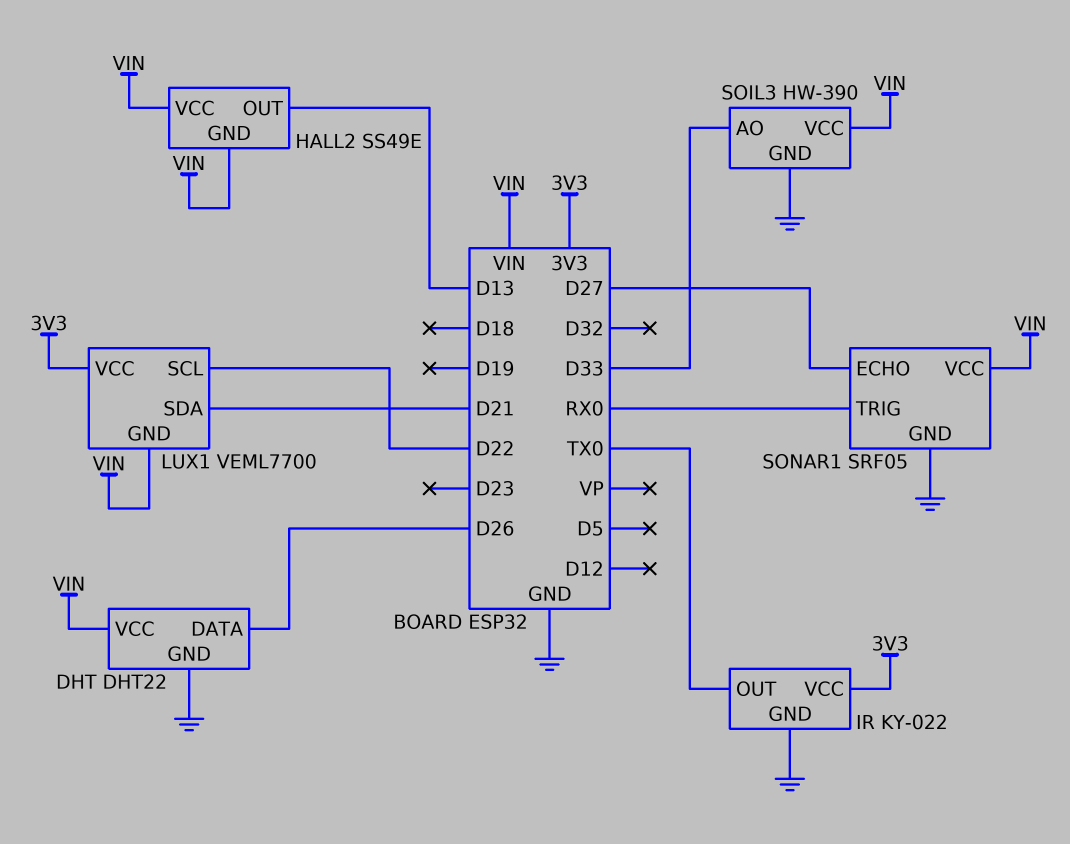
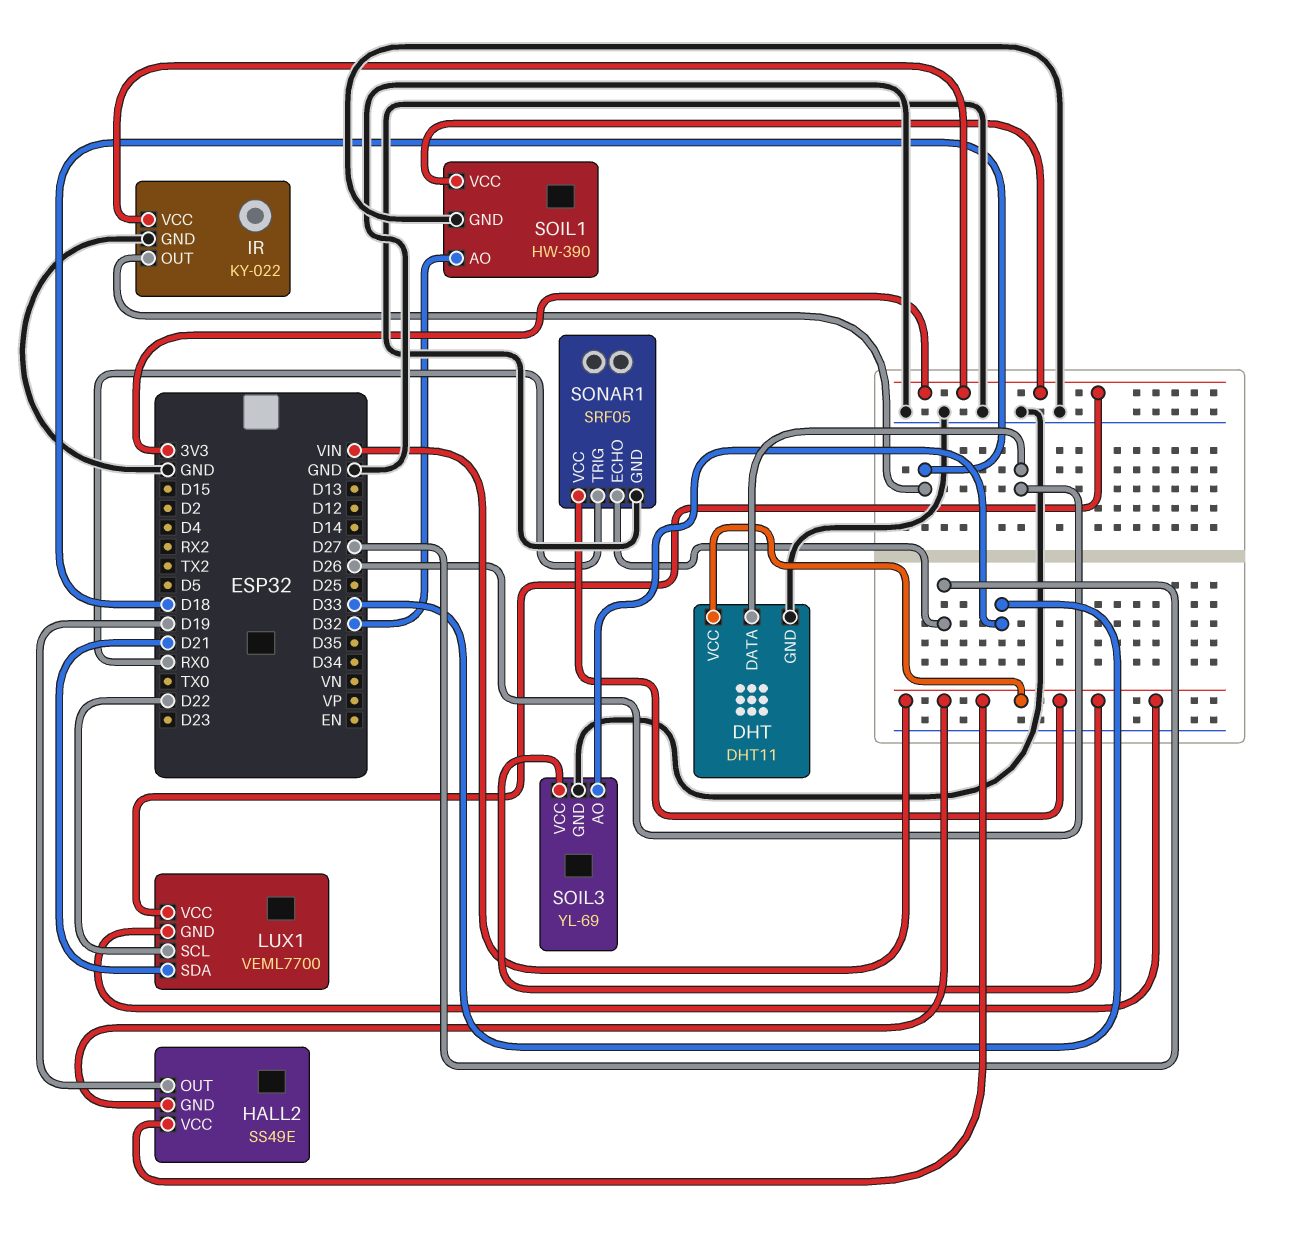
DHT: DHT22 -> DHT11
HALL2 pin OUT: D13 -> D19
IR pin OUT: TX0 -> D18
SOIL1: none -> HW-390
SOIL1 pin AO: none -> D32
SOIL1 pin GND: none -> GND
SOIL1 pin VCC: none -> 3V3
SOIL3: HW-390 -> YL-69

